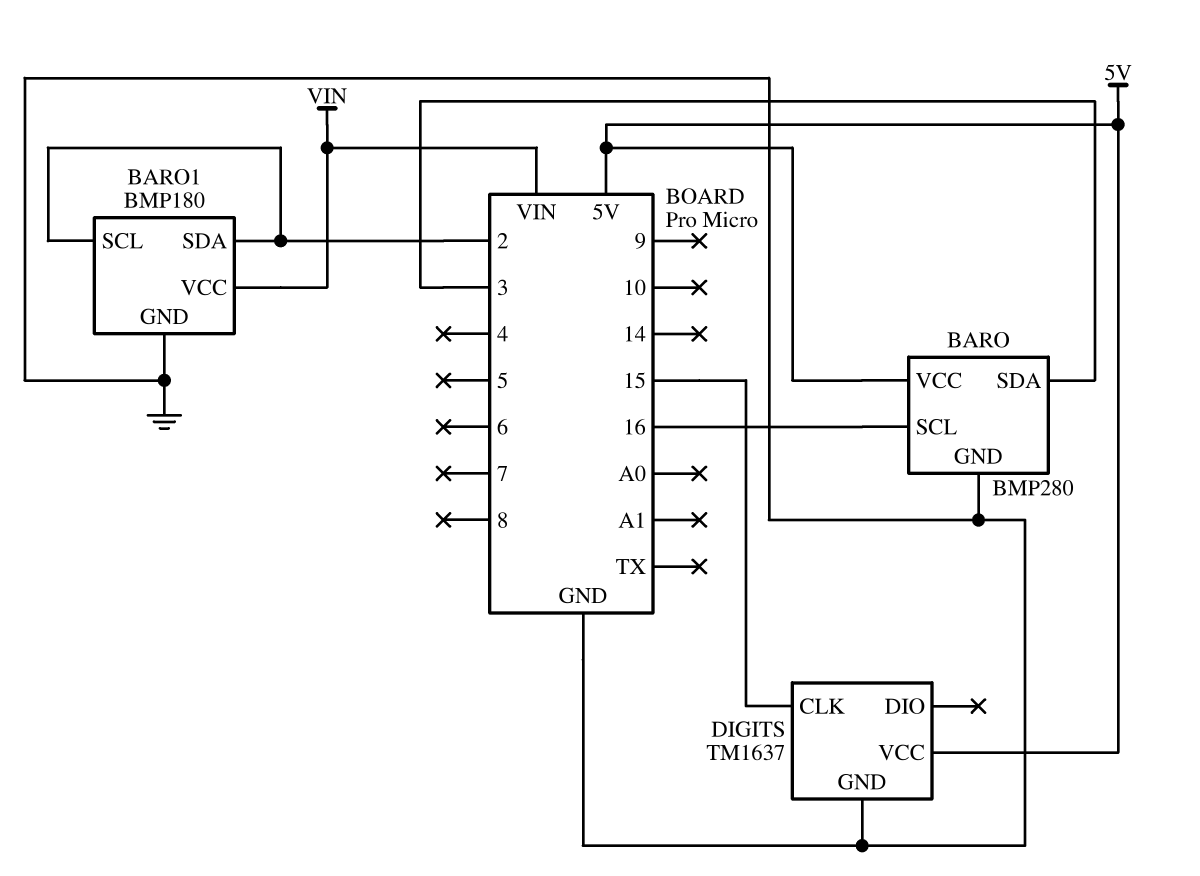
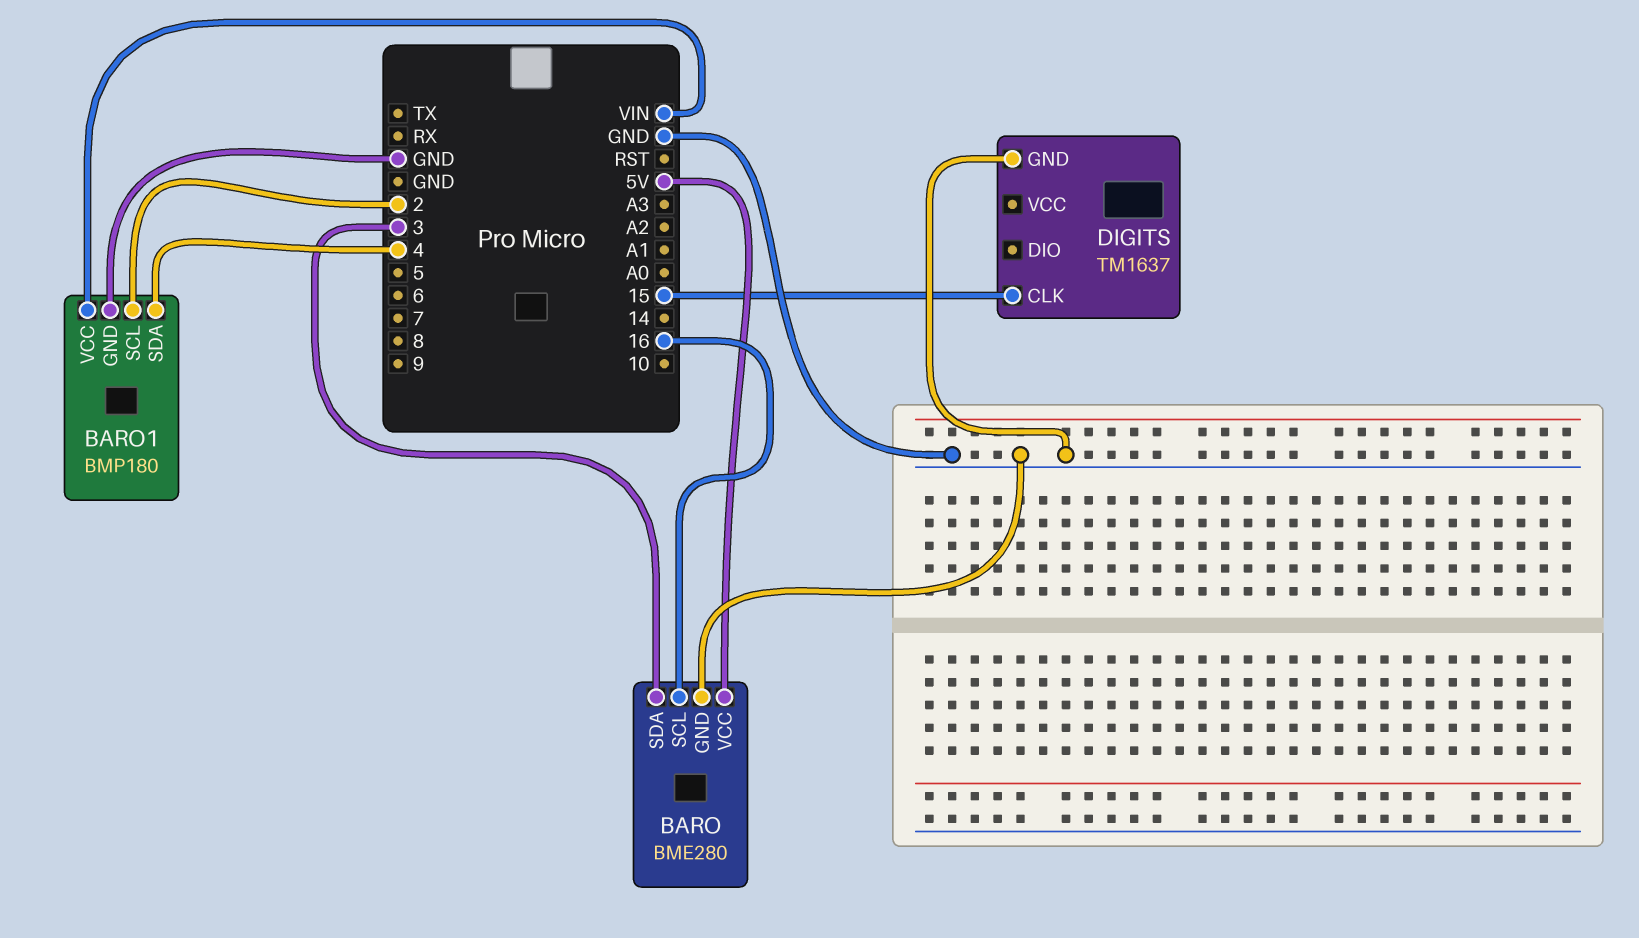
BARO: BMP280 -> BME280
BARO1 pin SDA: 2 -> 4
DIGITS pin VCC: 5V -> none

